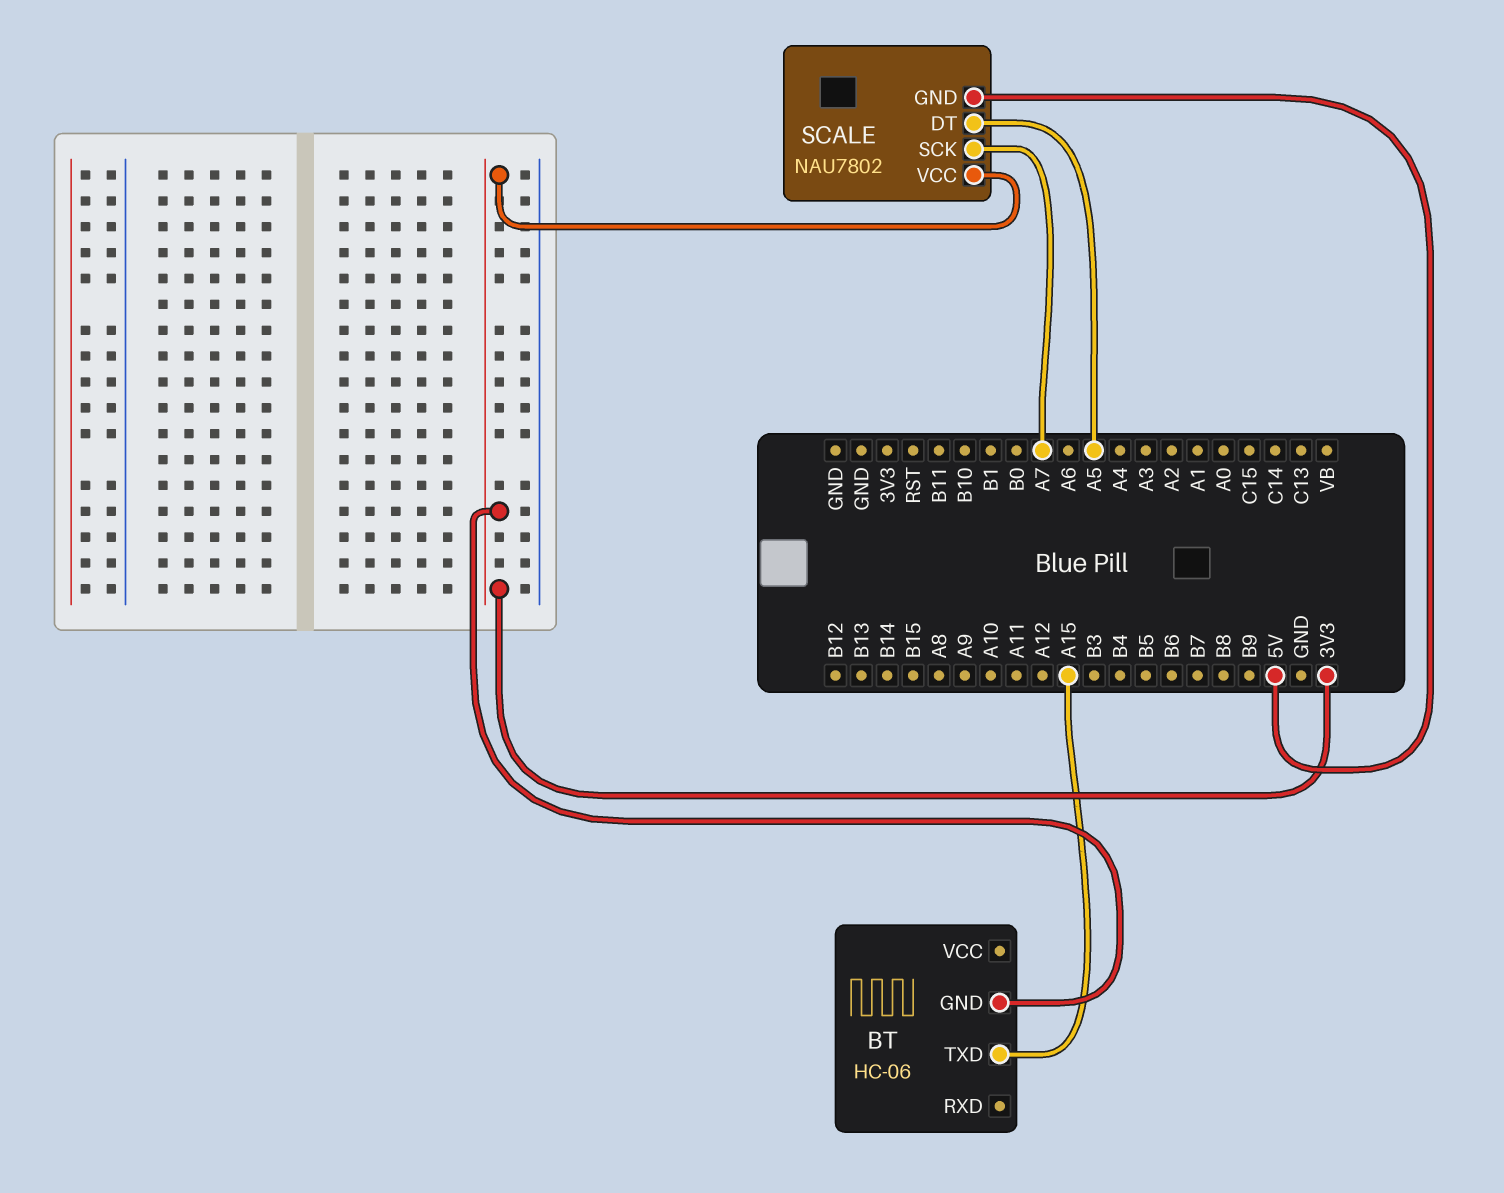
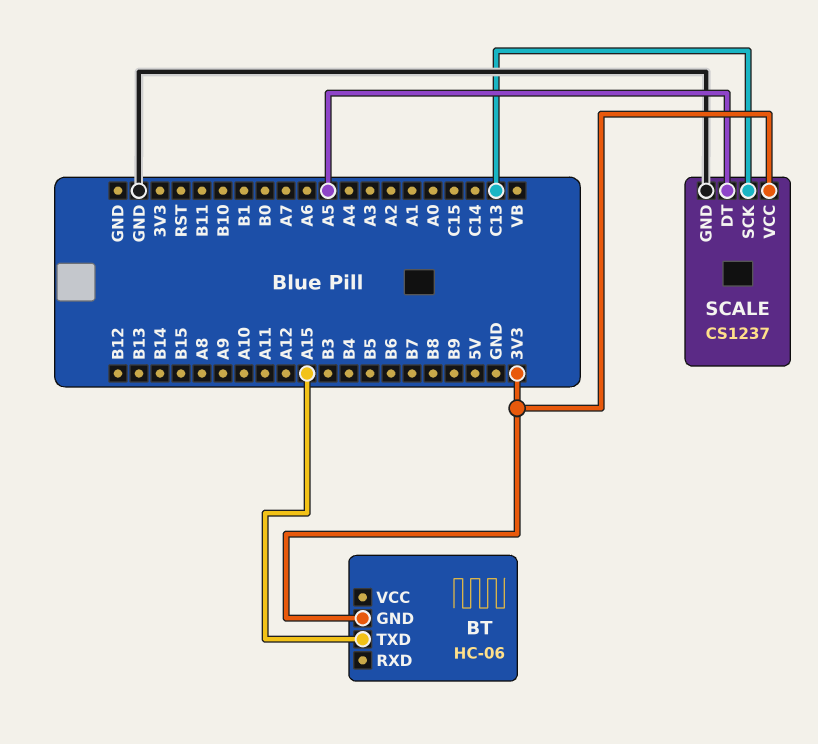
SCALE: NAU7802 -> CS1237
SCALE pin GND: 5V -> GND
SCALE pin SCK: A7 -> C13

